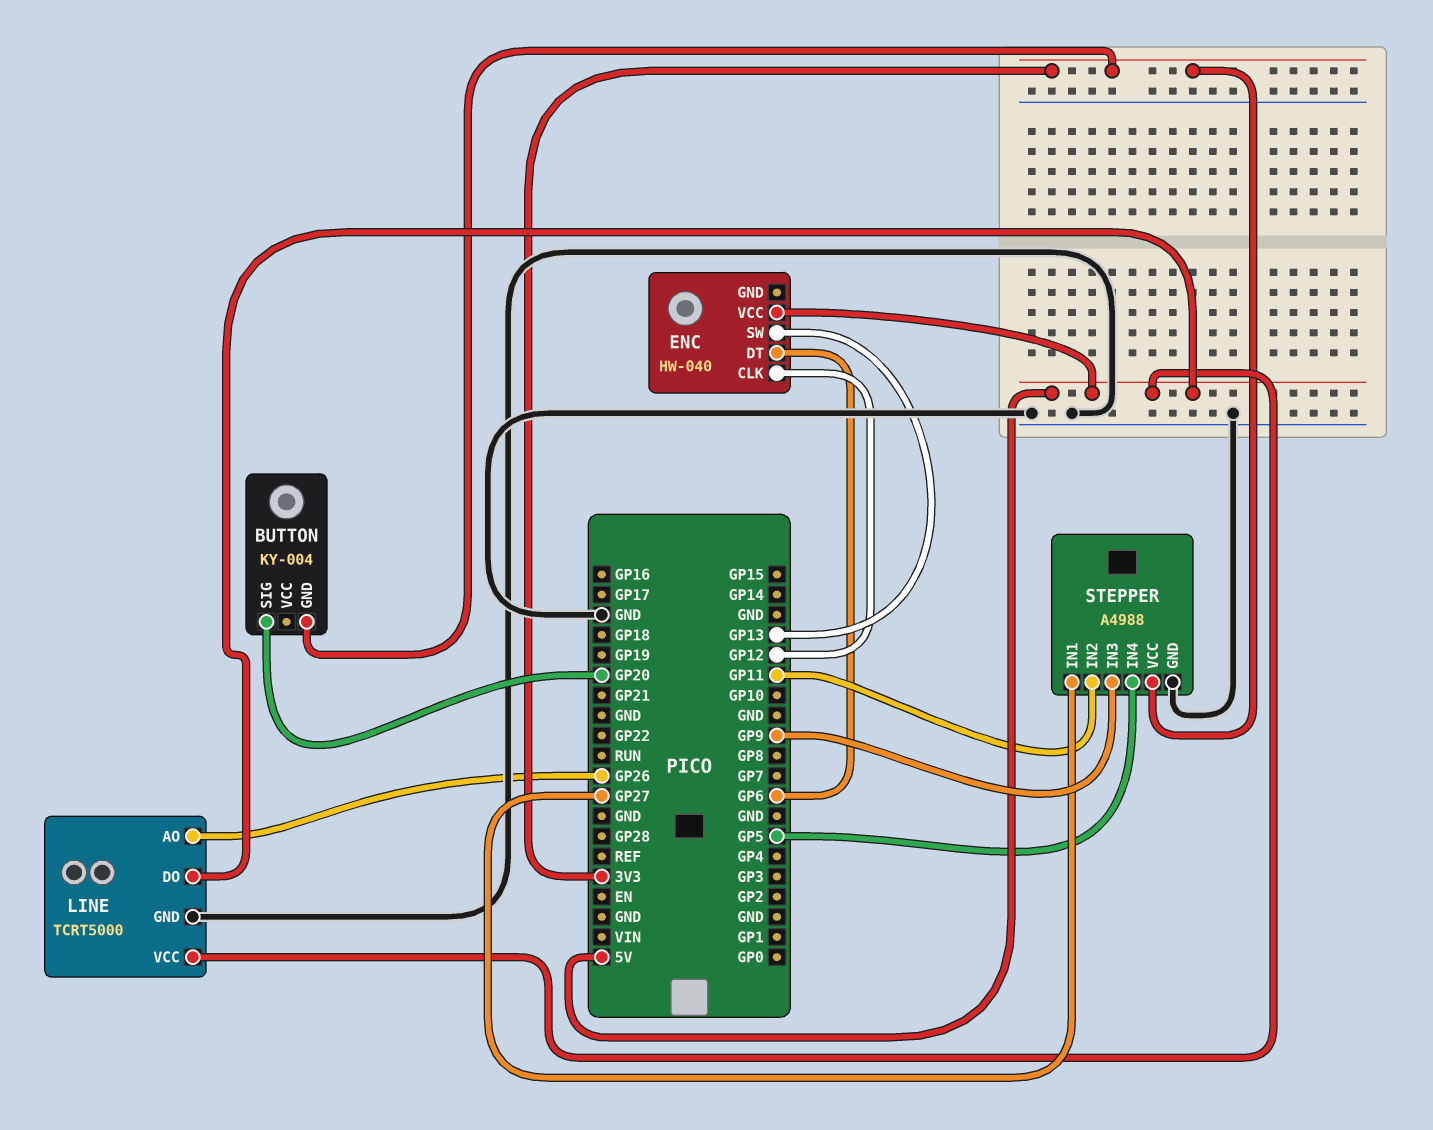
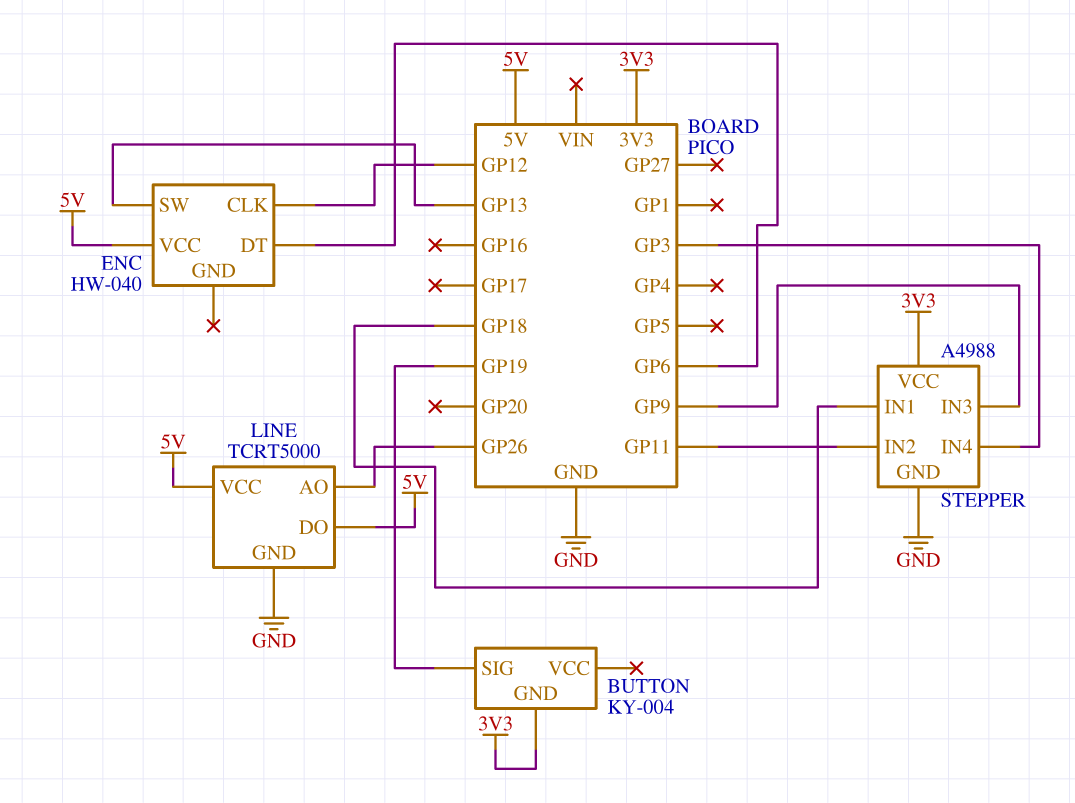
BUTTON pin SIG: GP20 -> GP19
STEPPER pin IN1: GP27 -> GP18
STEPPER pin IN4: GP5 -> GP3

